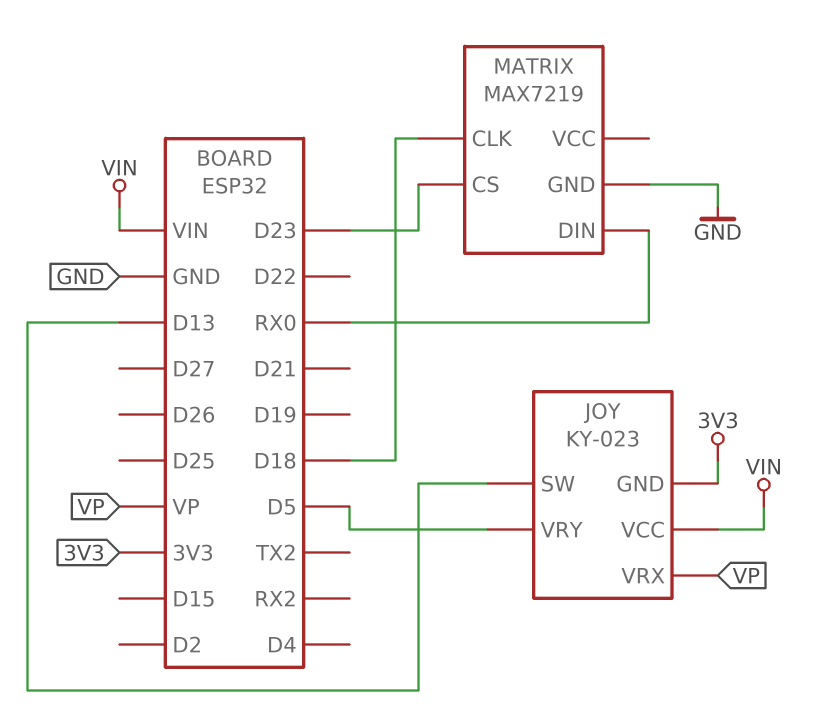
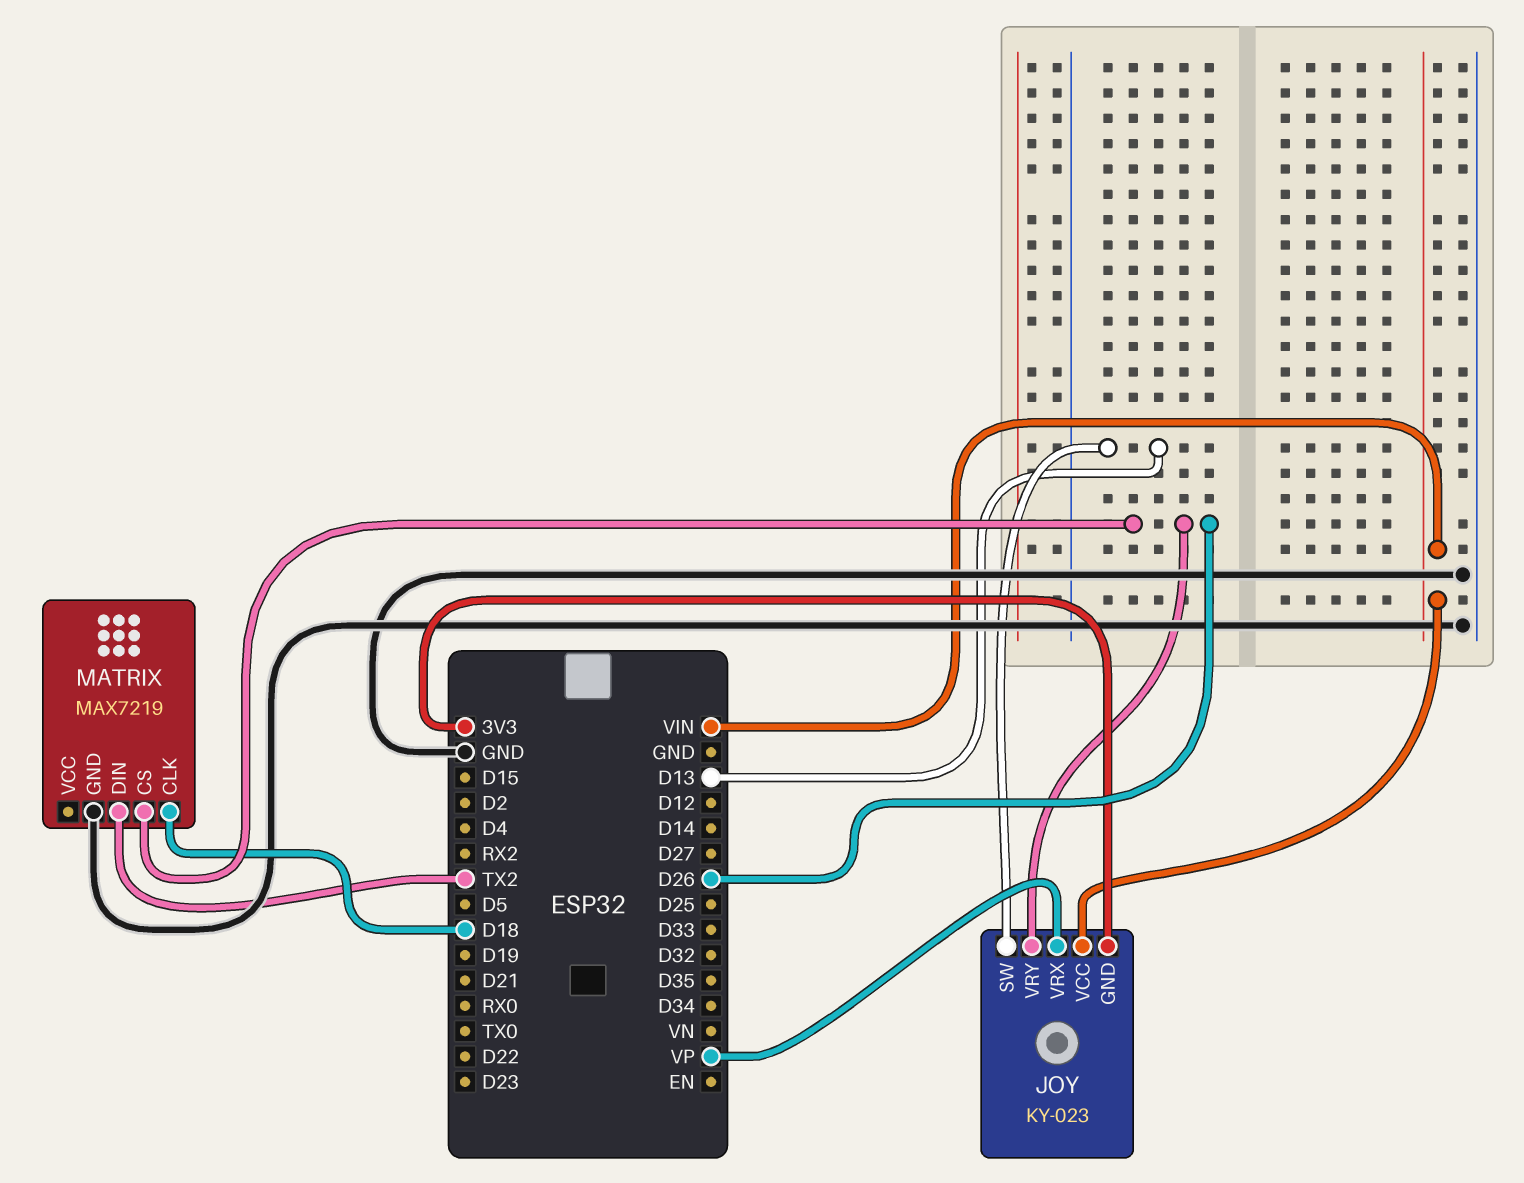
JOY pin VRY: D5 -> D26
MATRIX pin CS: D23 -> D26
MATRIX pin DIN: RX0 -> TX2

